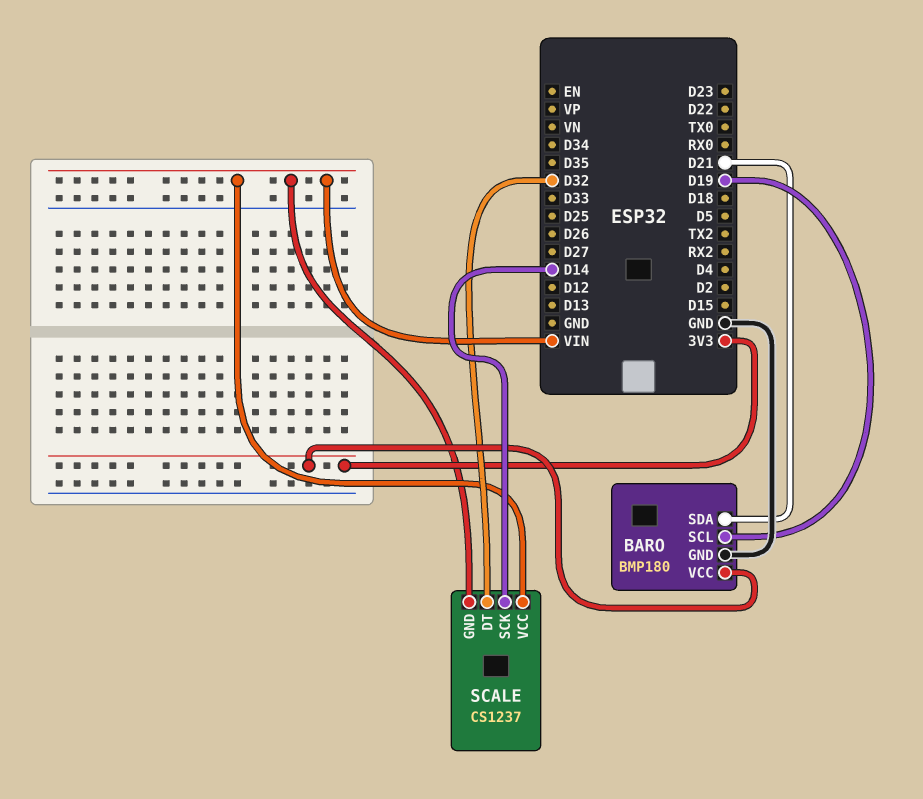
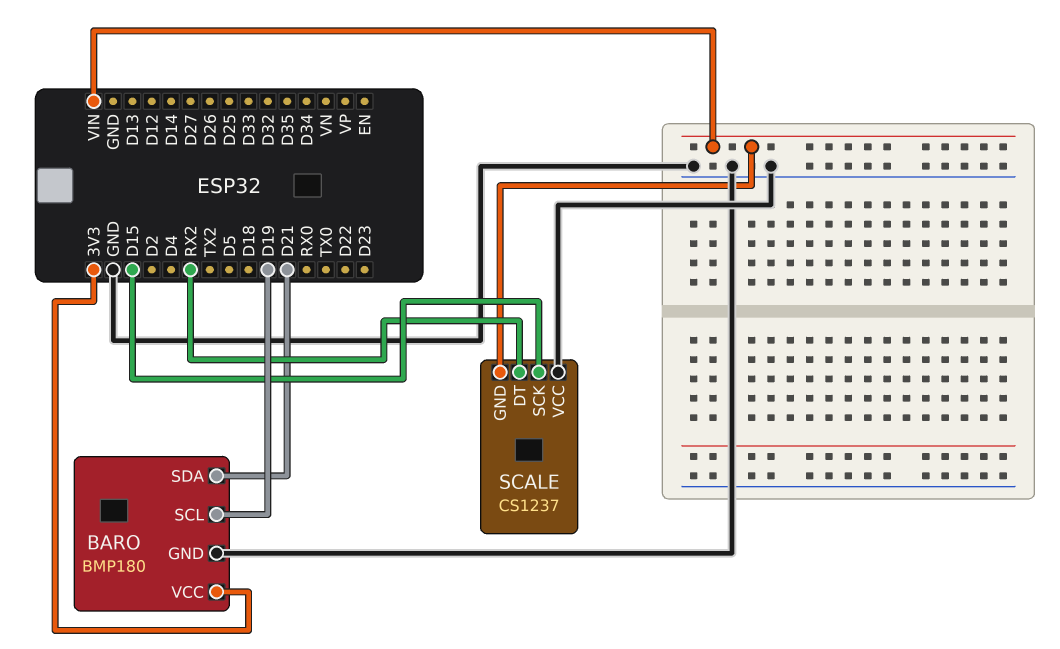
SCALE pin DT: D32 -> RX2
SCALE pin SCK: D14 -> D15
SCALE pin VCC: VIN -> GND

